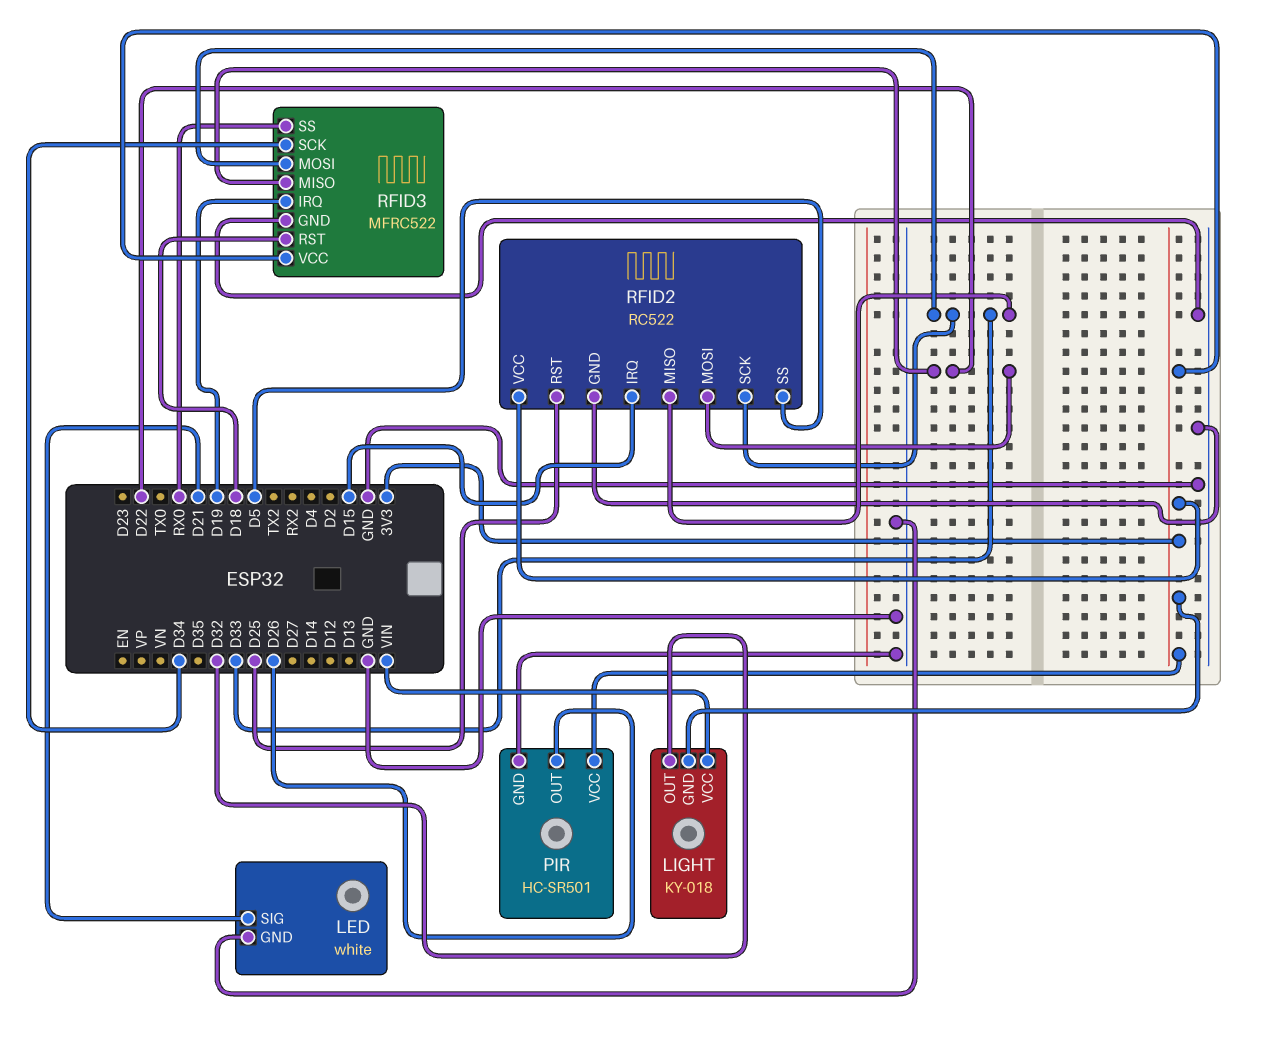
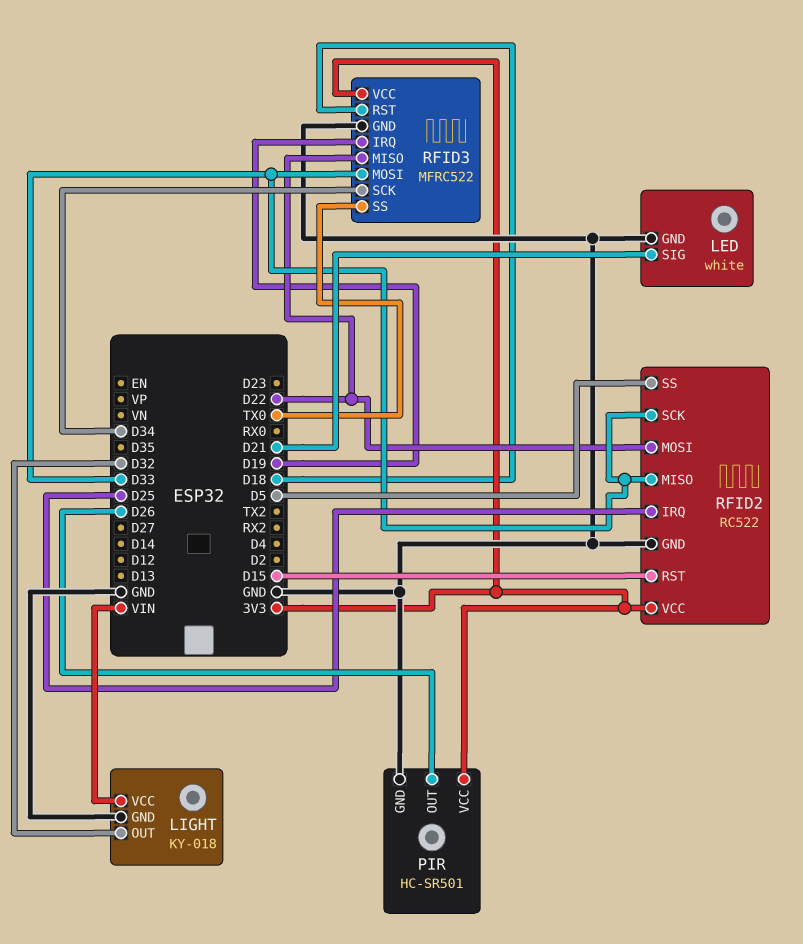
LIGHT pin GND: 3V3 -> GND
RFID2 pin IRQ: D15 -> D25
RFID2 pin RST: D25 -> D15
RFID3 pin SS: RX0 -> TX0

